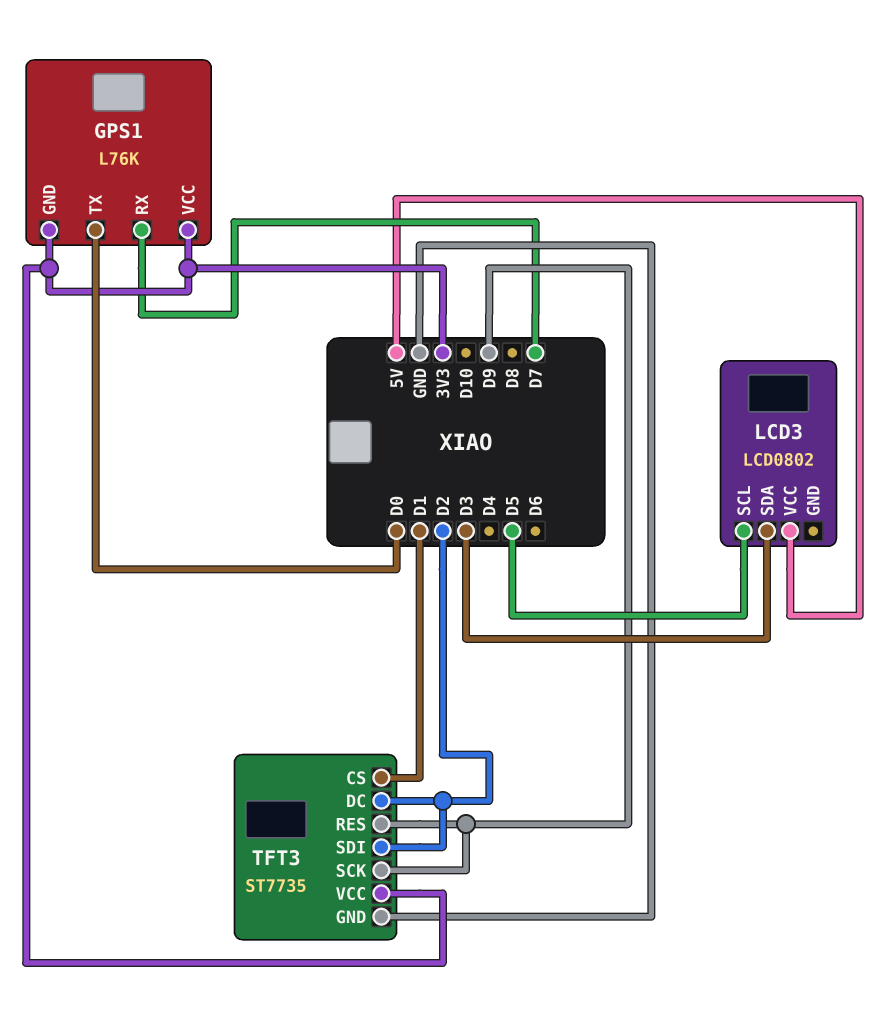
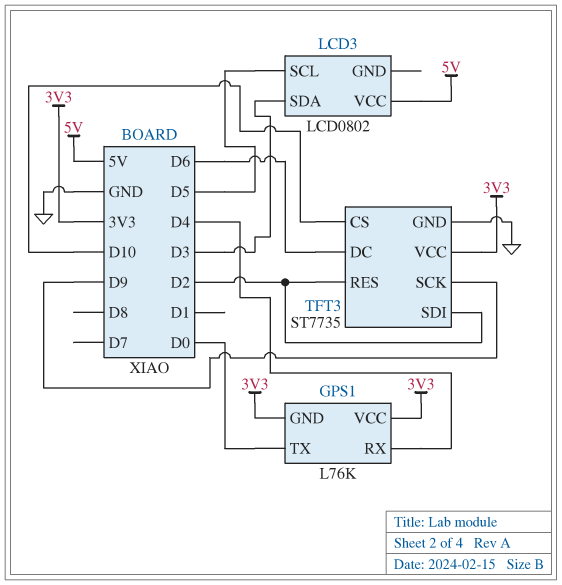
GPS1 pin RX: D7 -> D4
TFT3 pin CS: D1 -> D10
TFT3 pin DC: D2 -> D6
TFT3 pin RES: D9 -> D2

